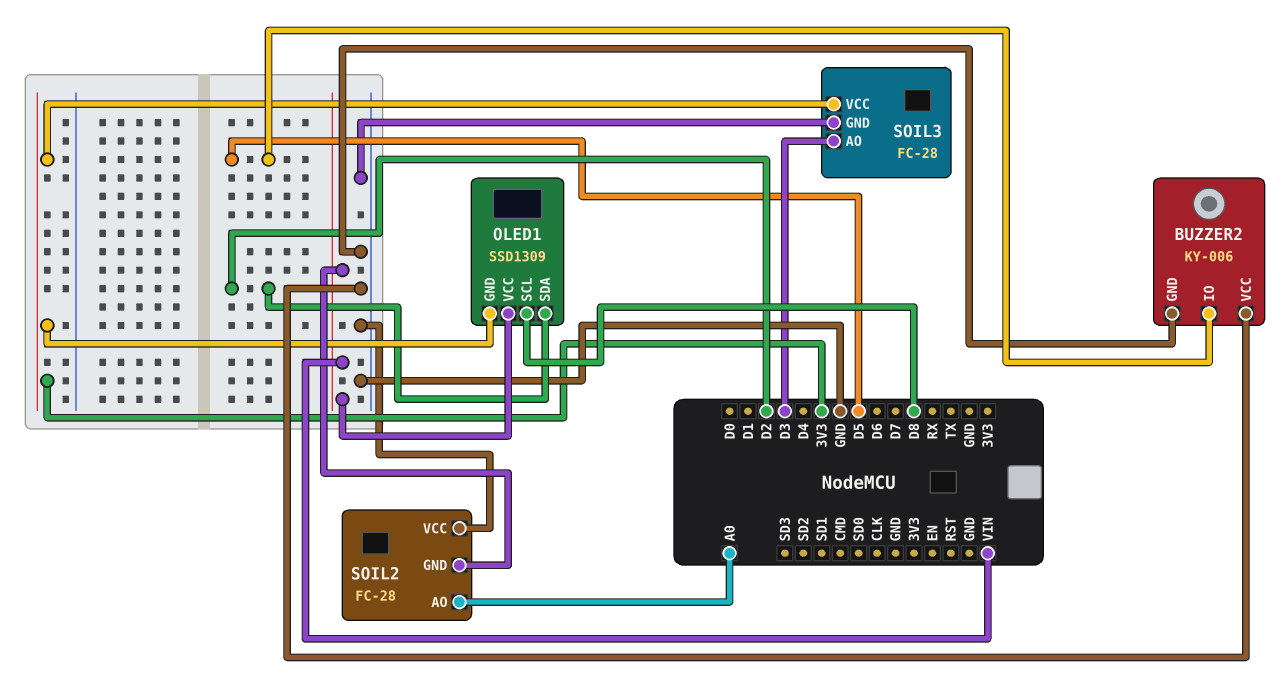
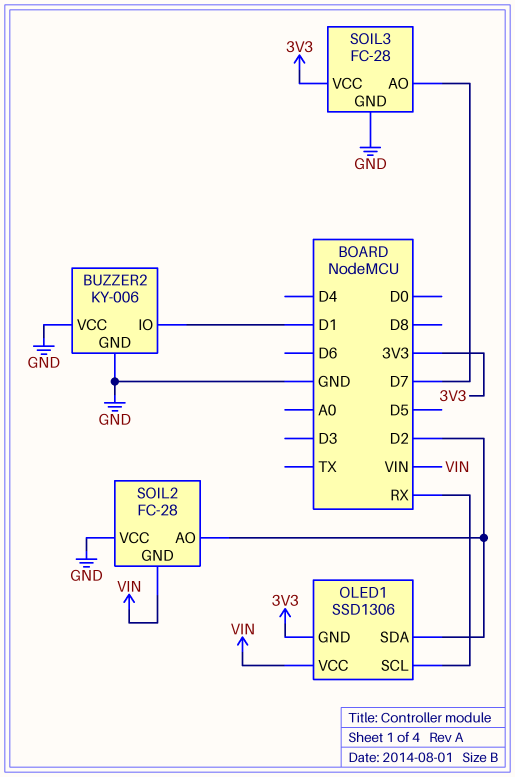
BUZZER2 pin IO: D5 -> D1
OLED1: SSD1309 -> SSD1306
OLED1 pin SCL: D8 -> RX
SOIL2 pin AO: A0 -> D2
SOIL3 pin AO: D3 -> D7

